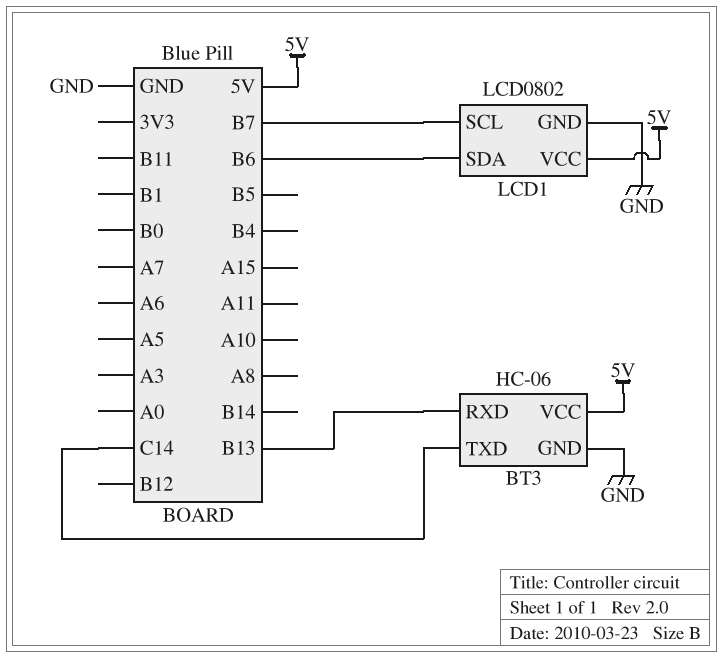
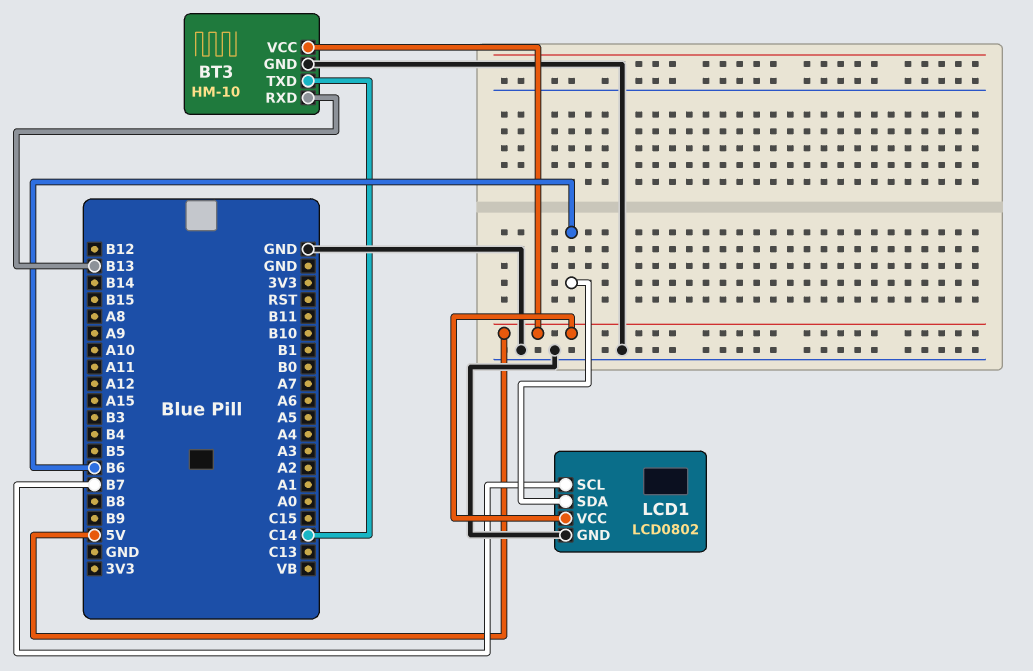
BT3: HC-06 -> HM-10

